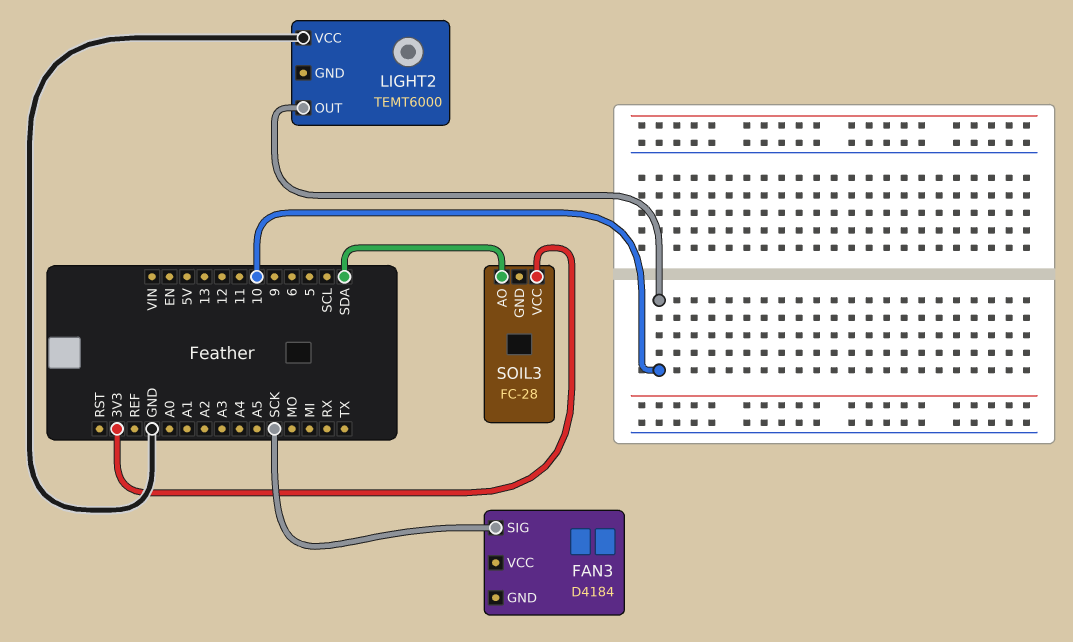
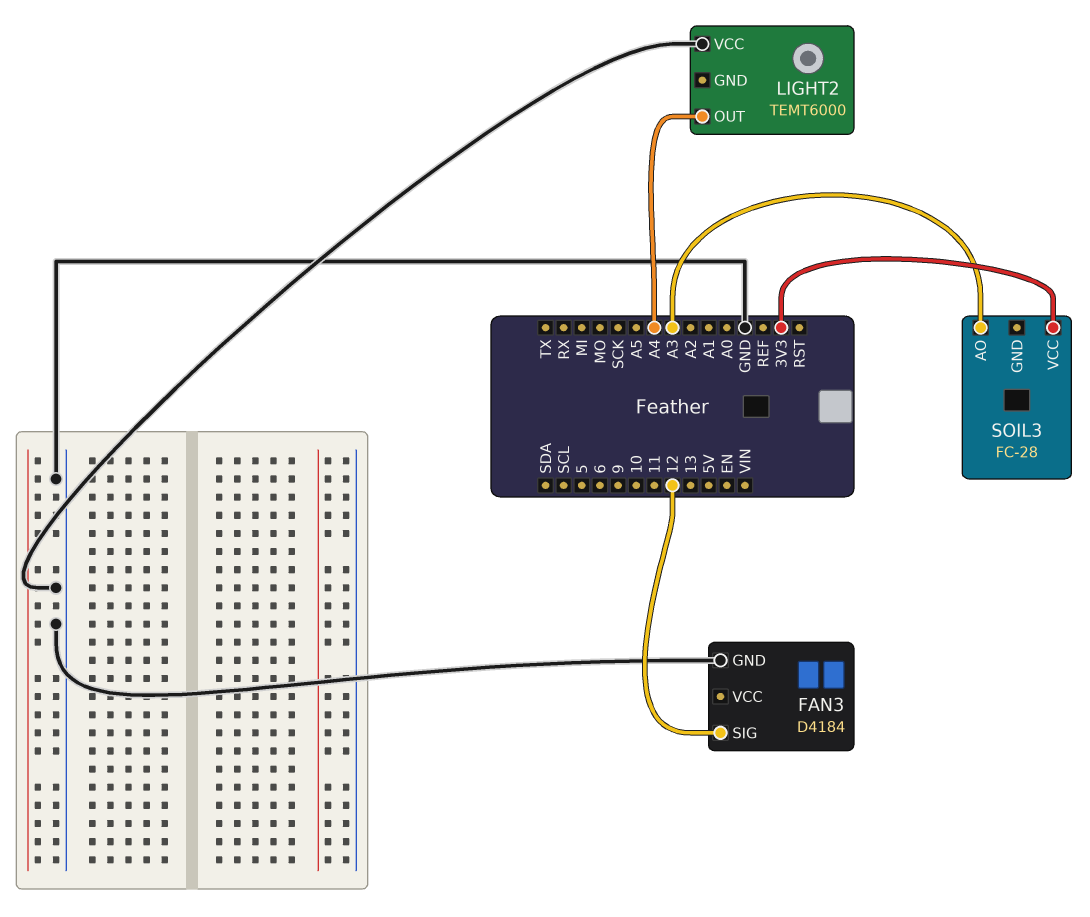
FAN3 pin GND: none -> GND
FAN3 pin SIG: SCK -> 12
LIGHT2 pin OUT: 10 -> A4
SOIL3 pin AO: SDA -> A3

